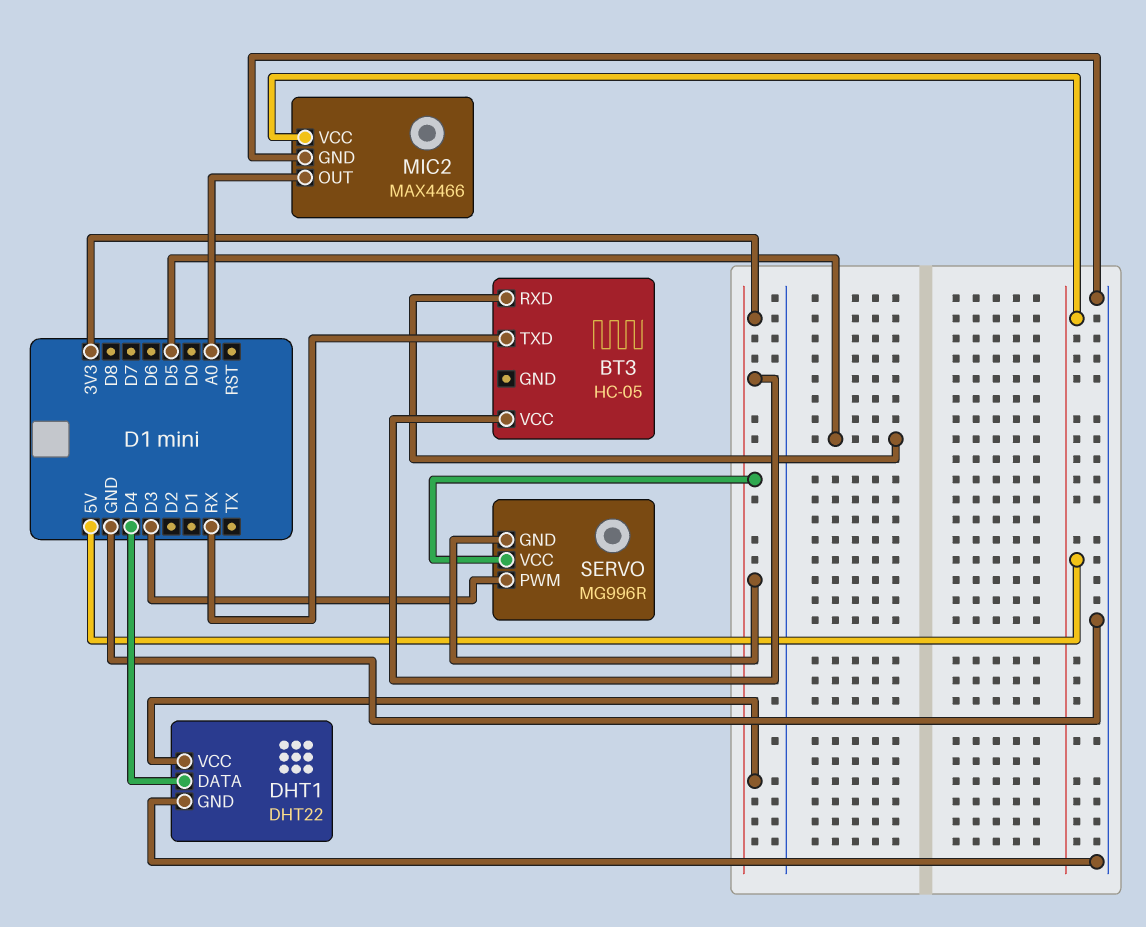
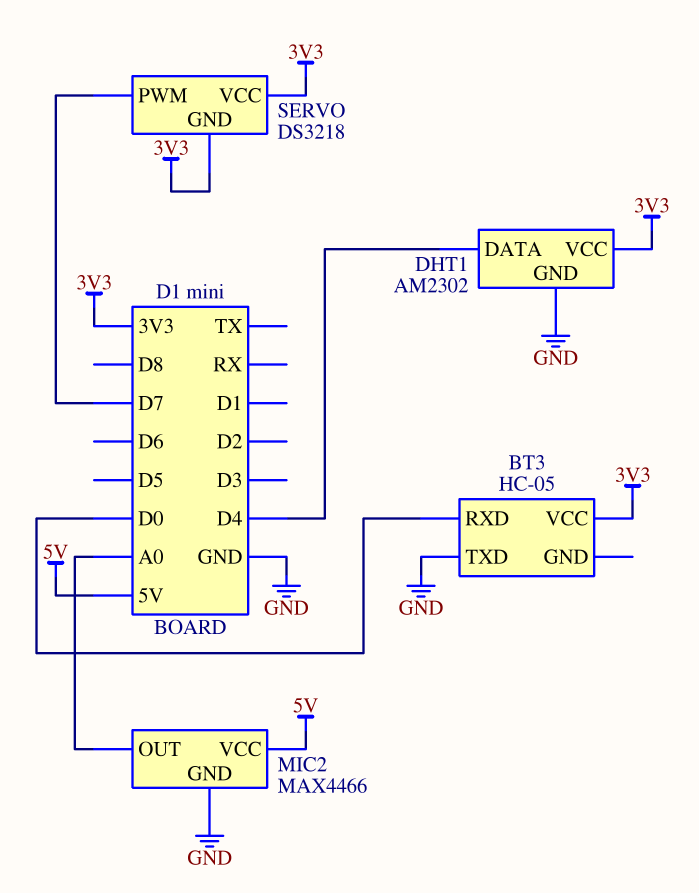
BT3 pin RXD: D5 -> D0
BT3 pin TXD: RX -> GND
DHT1: DHT22 -> AM2302
SERVO: MG996R -> DS3218
SERVO pin PWM: D3 -> D7

